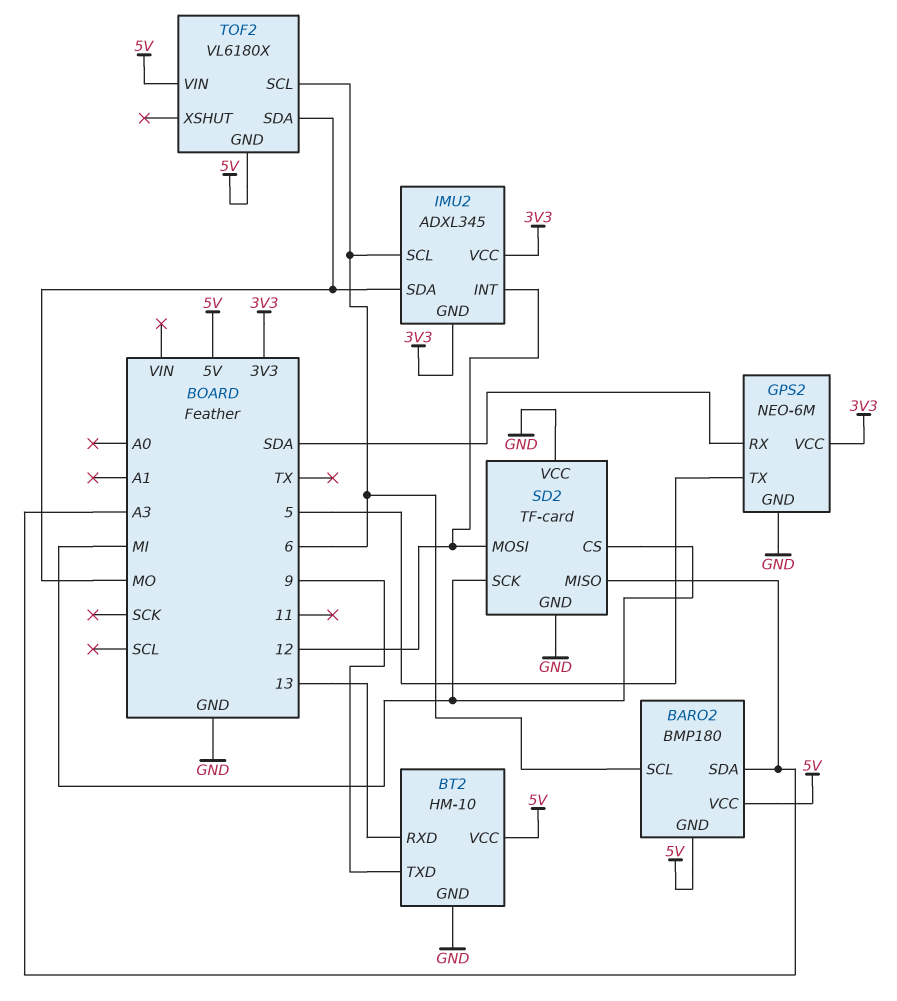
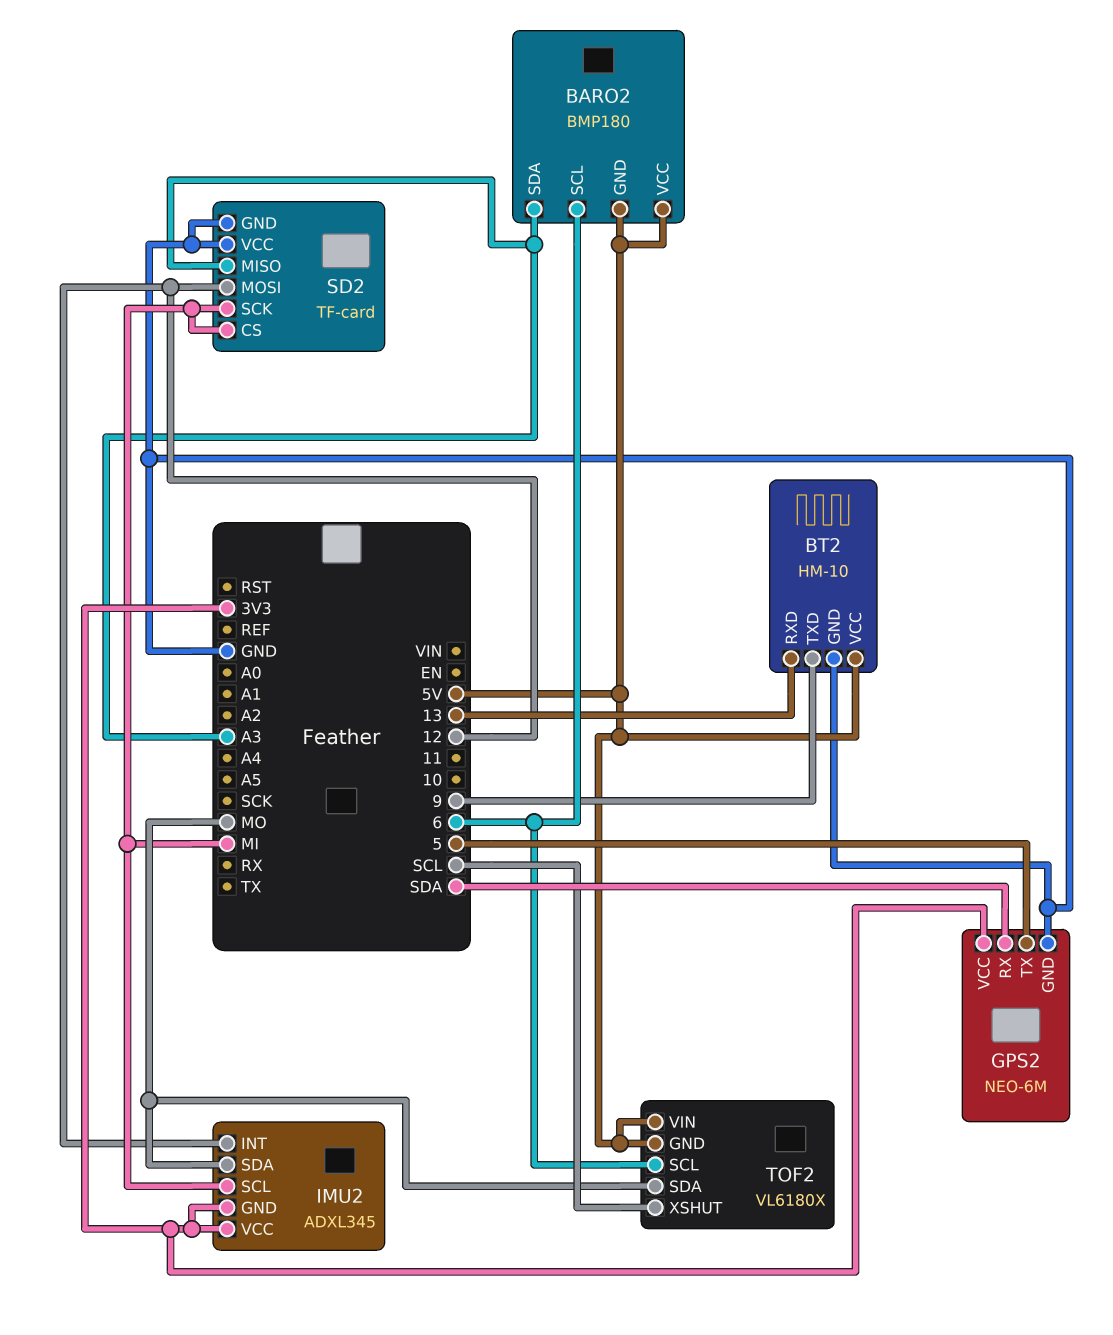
IMU2 pin SCL: 6 -> MI
TOF2 pin XSHUT: none -> SCL

